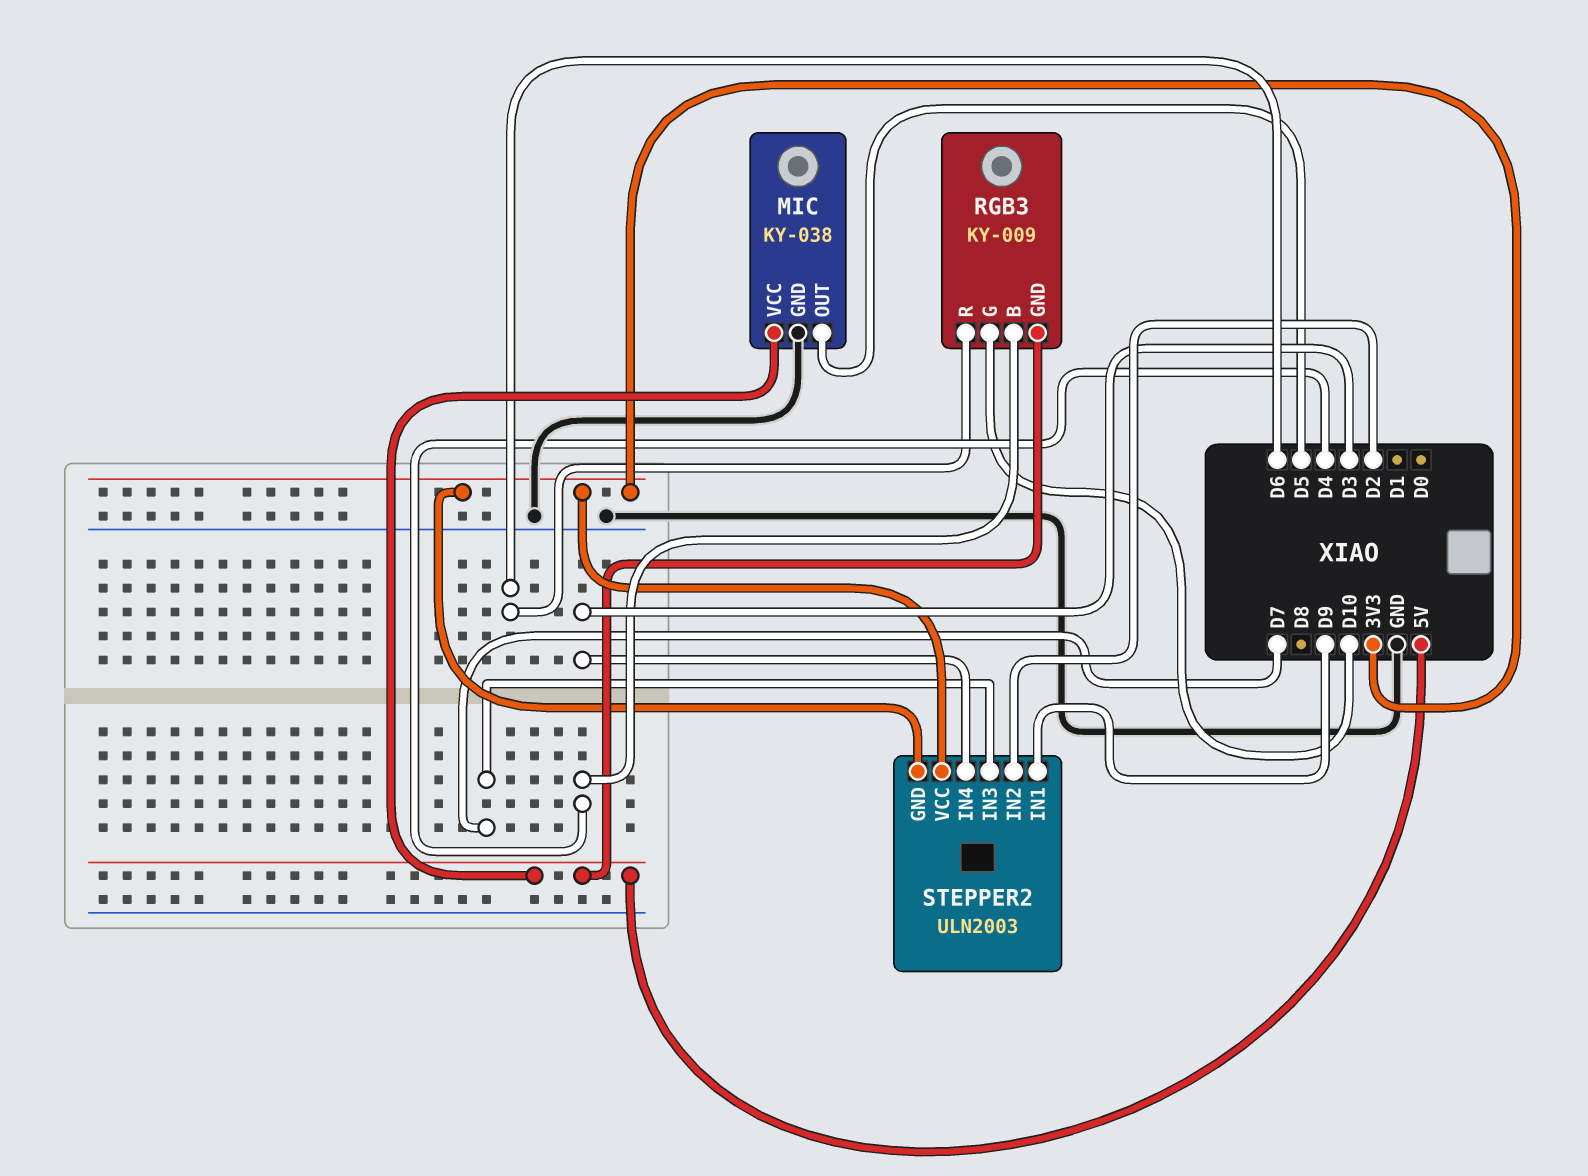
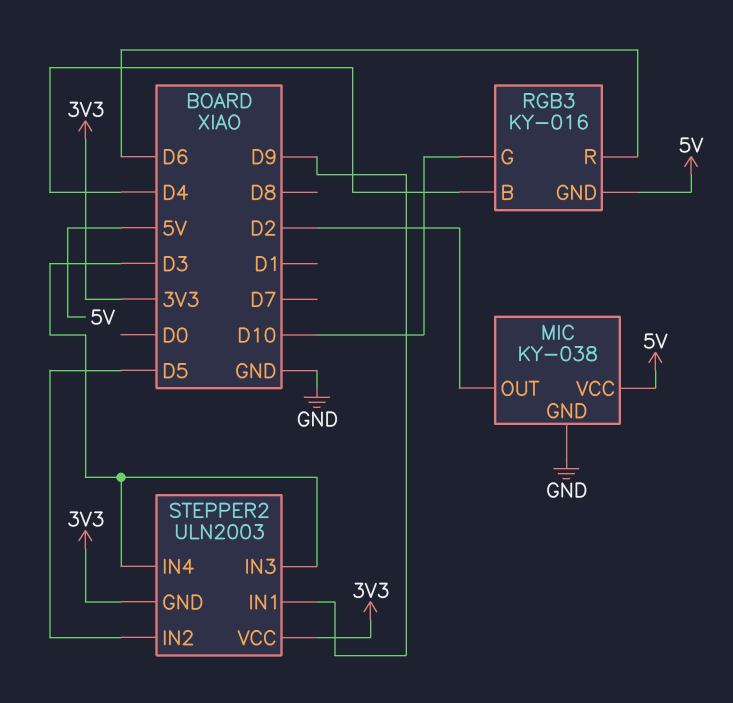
MIC pin OUT: D5 -> D2
RGB3: KY-009 -> KY-016
STEPPER2 pin IN2: D2 -> D5
STEPPER2 pin IN3: D7 -> D3

